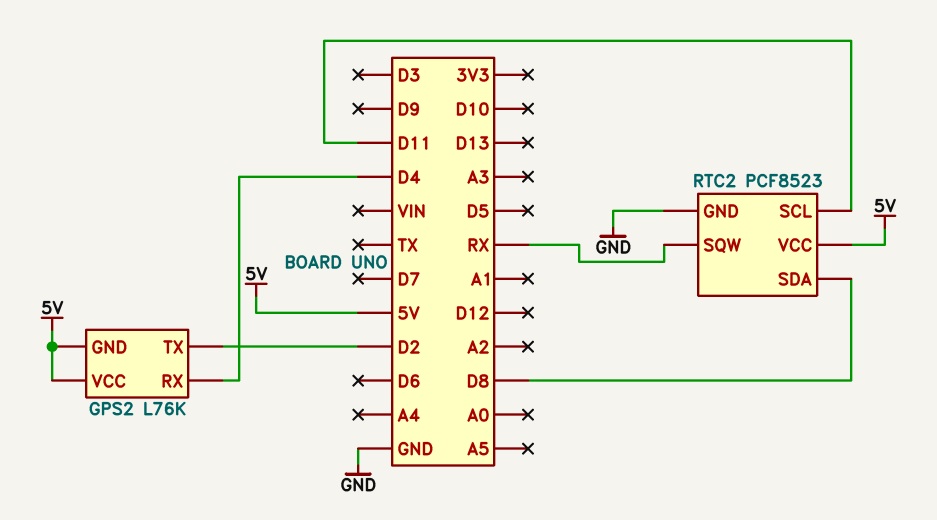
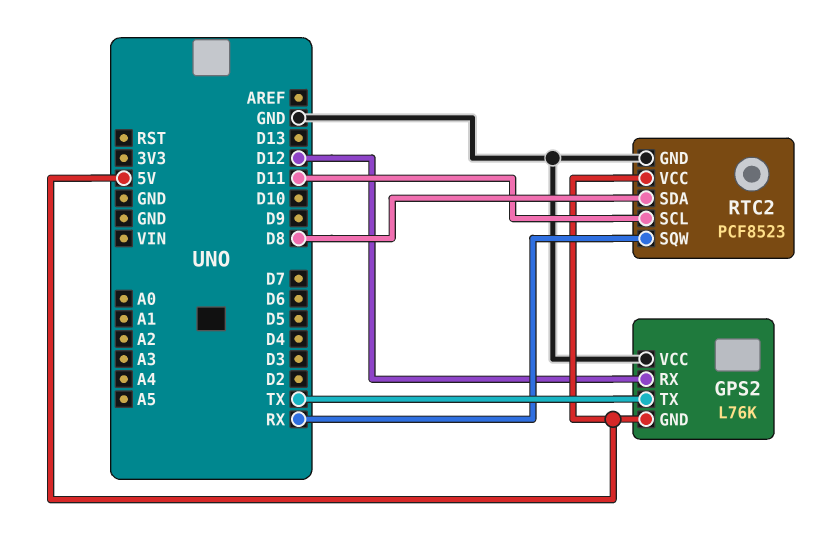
GPS2 pin RX: D4 -> D12
GPS2 pin TX: D2 -> TX
GPS2 pin VCC: 5V -> GND

